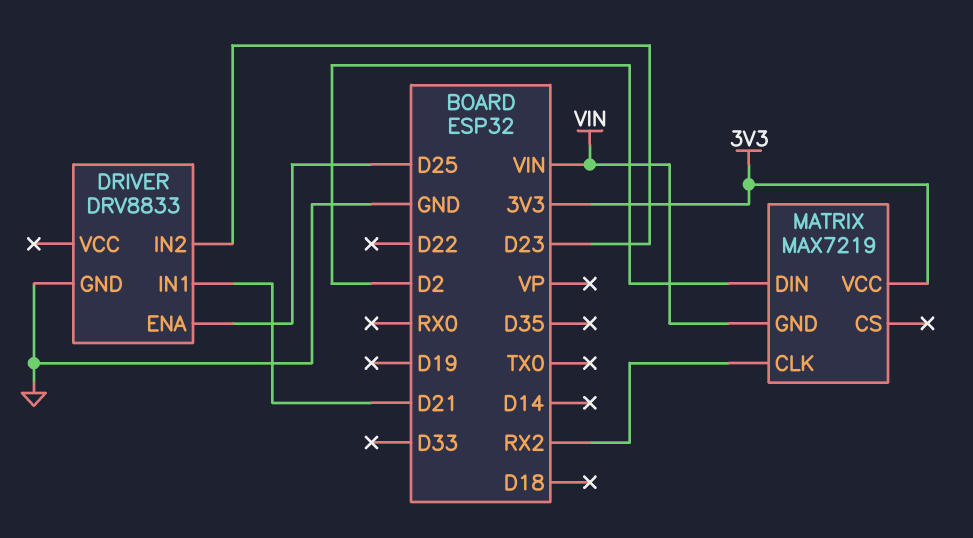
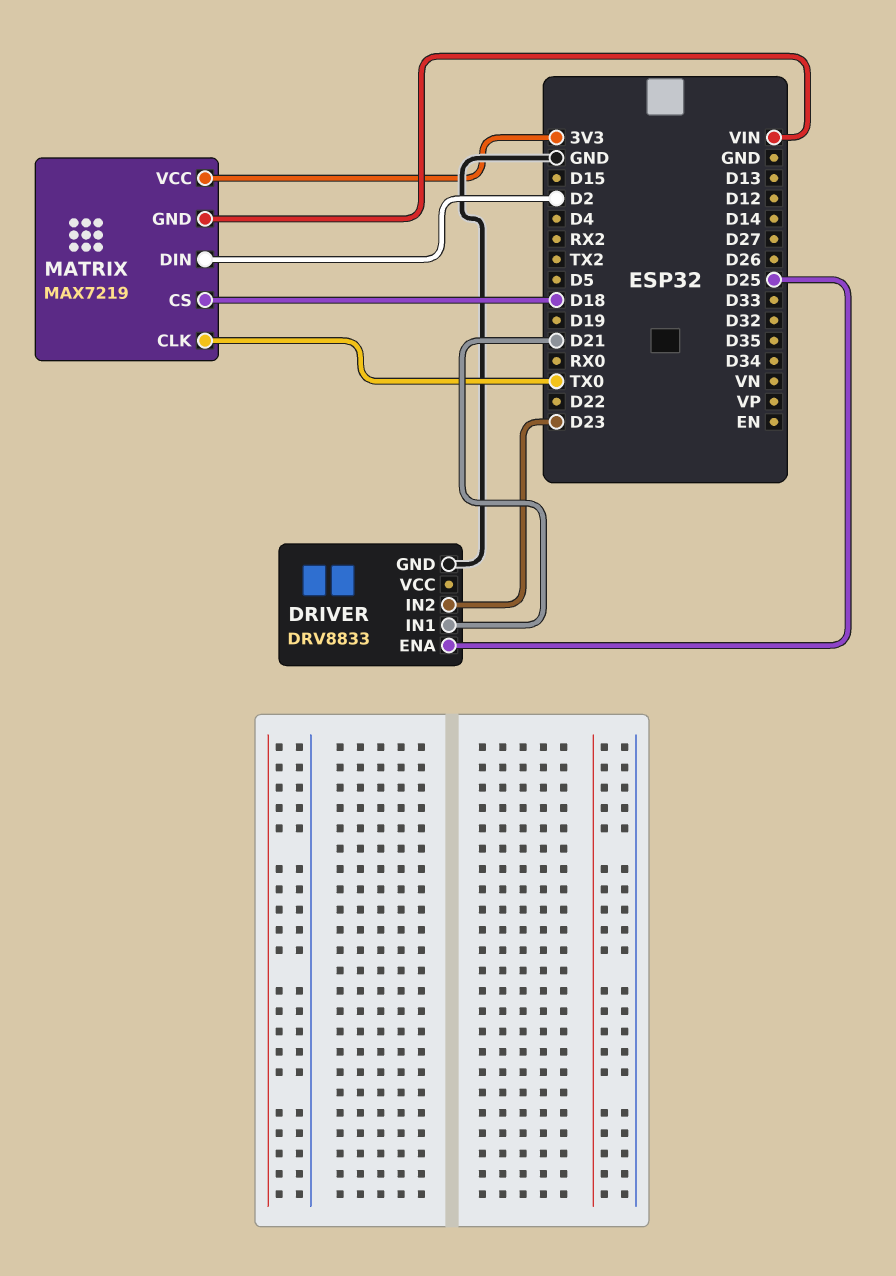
MATRIX pin CLK: RX2 -> TX0
MATRIX pin CS: none -> D18

